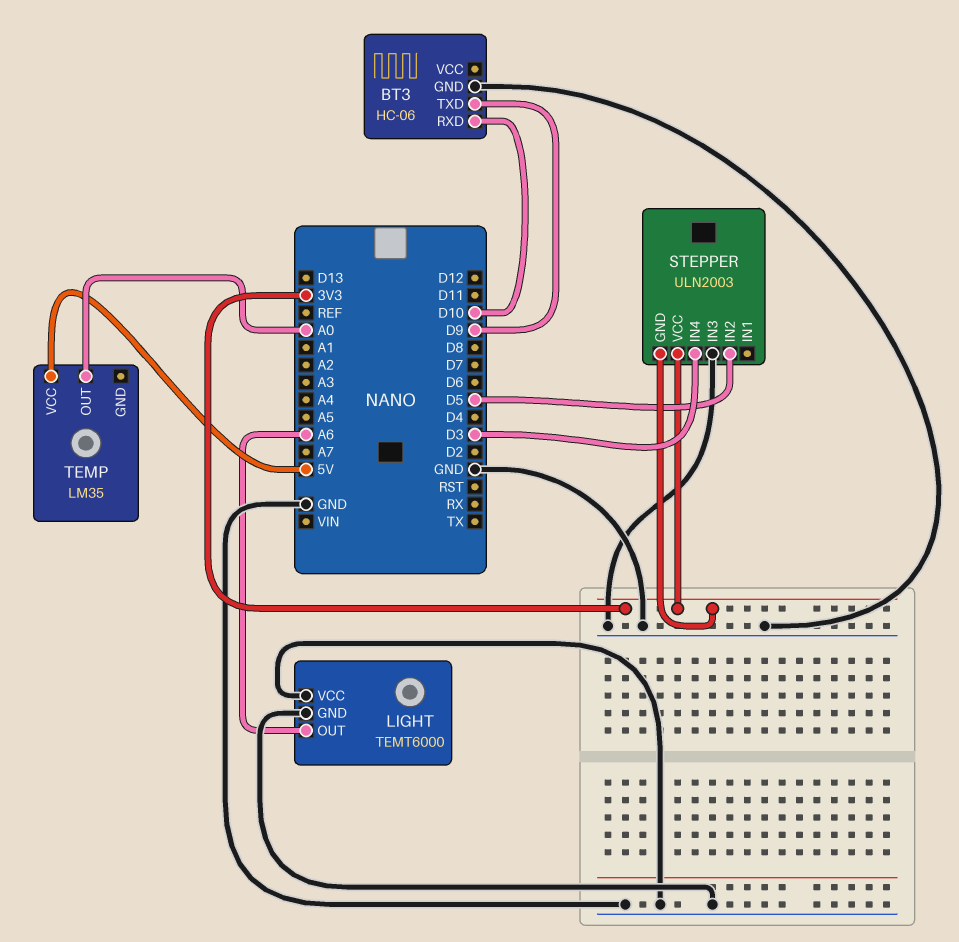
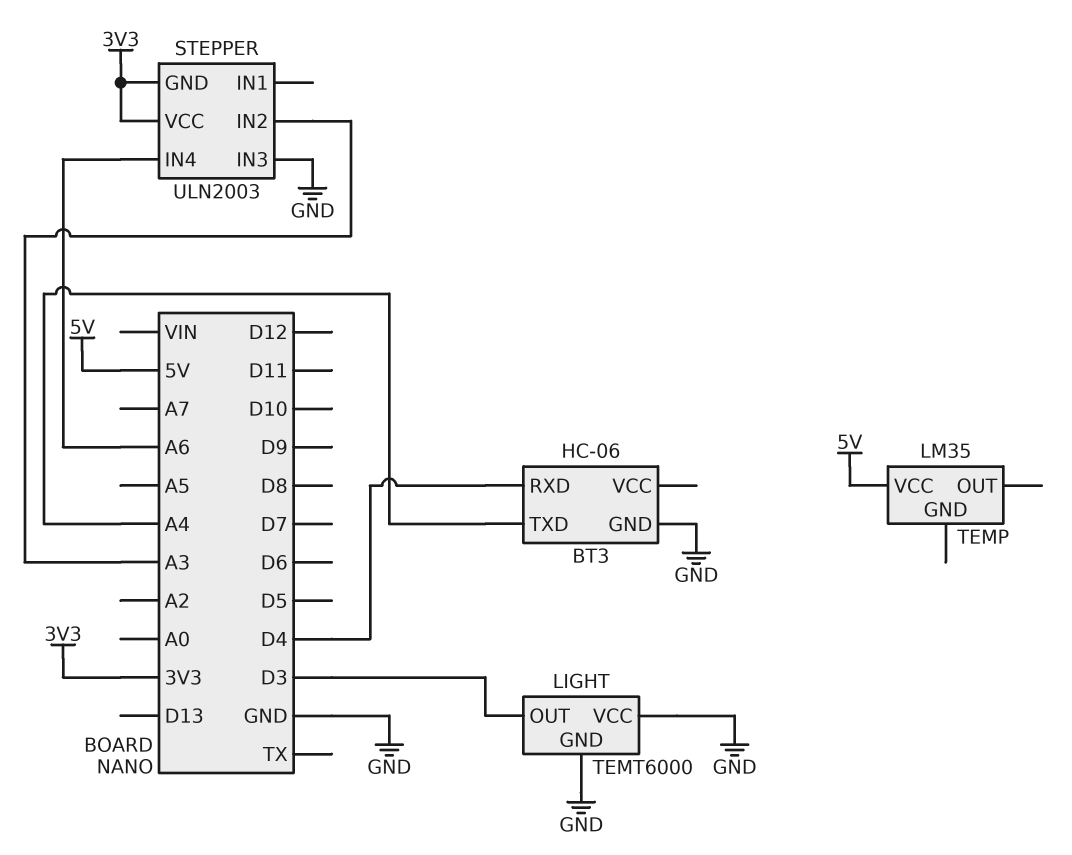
BT3 pin RXD: D10 -> D4
BT3 pin TXD: D9 -> A4
LIGHT pin OUT: A6 -> D3
STEPPER pin IN2: D5 -> A3
STEPPER pin IN4: D3 -> A6
TEMP pin OUT: A0 -> none

